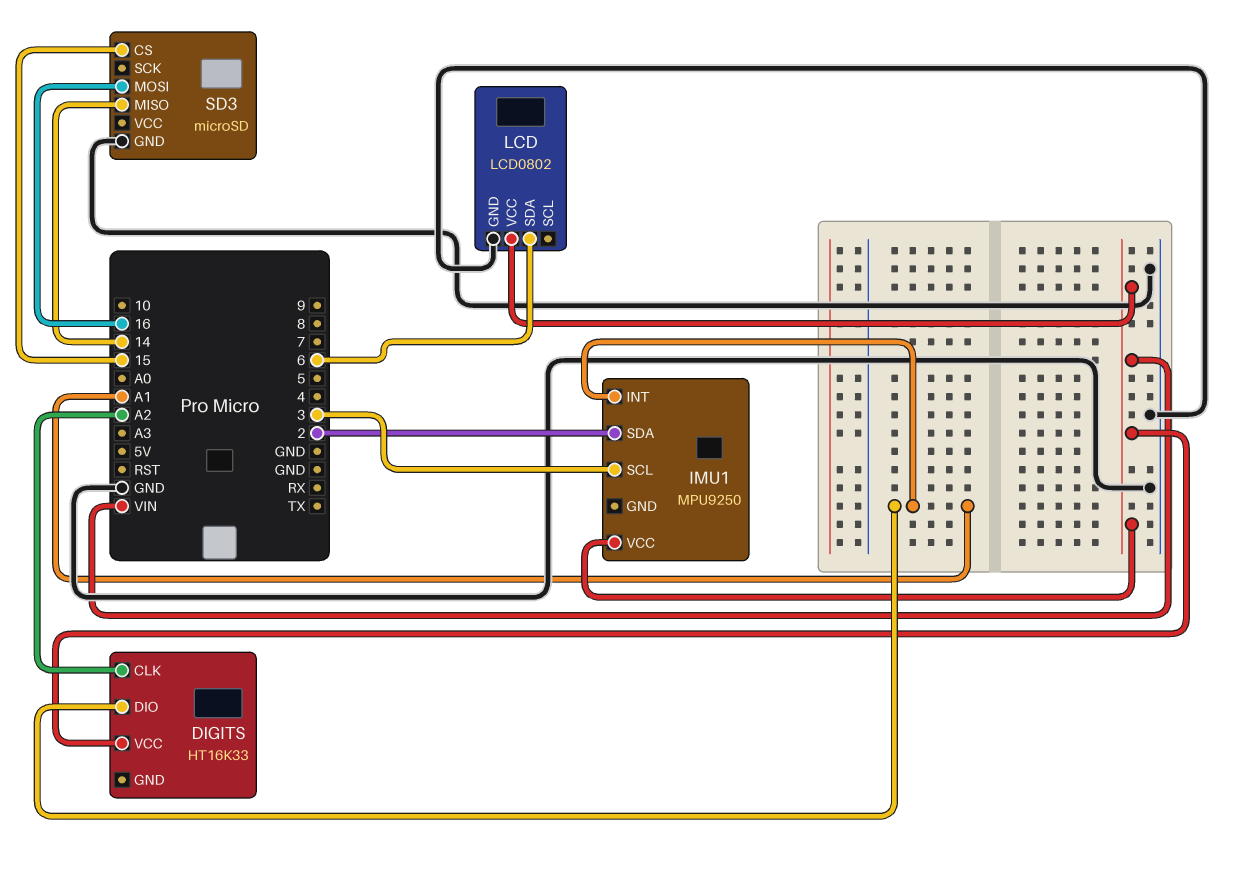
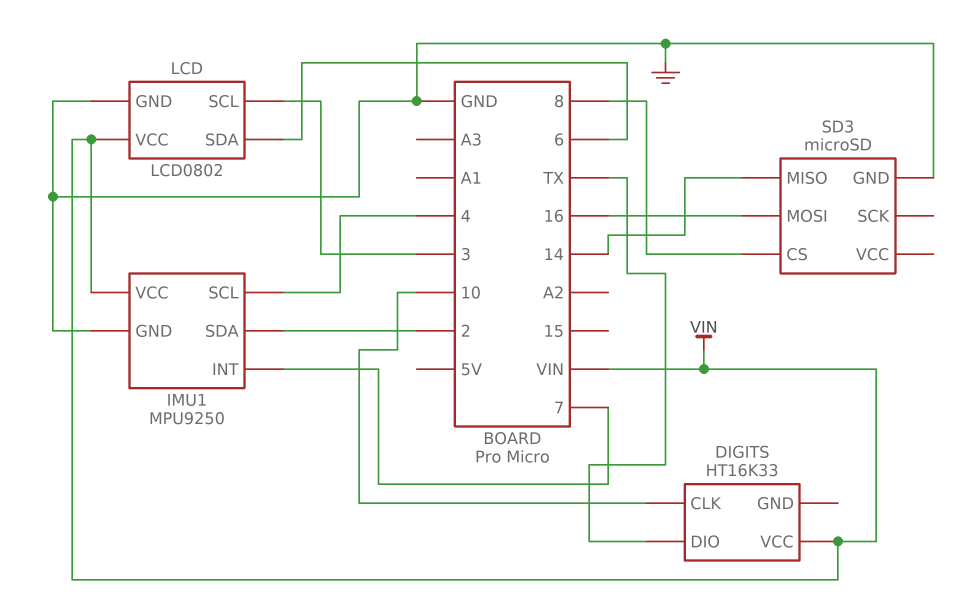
DIGITS pin CLK: A2 -> 10
DIGITS pin DIO: A1 -> TX
IMU1 pin GND: none -> GND
IMU1 pin INT: A1 -> 7
IMU1 pin SCL: 3 -> 4
LCD pin SCL: none -> 3
SD3 pin CS: 15 -> 8

